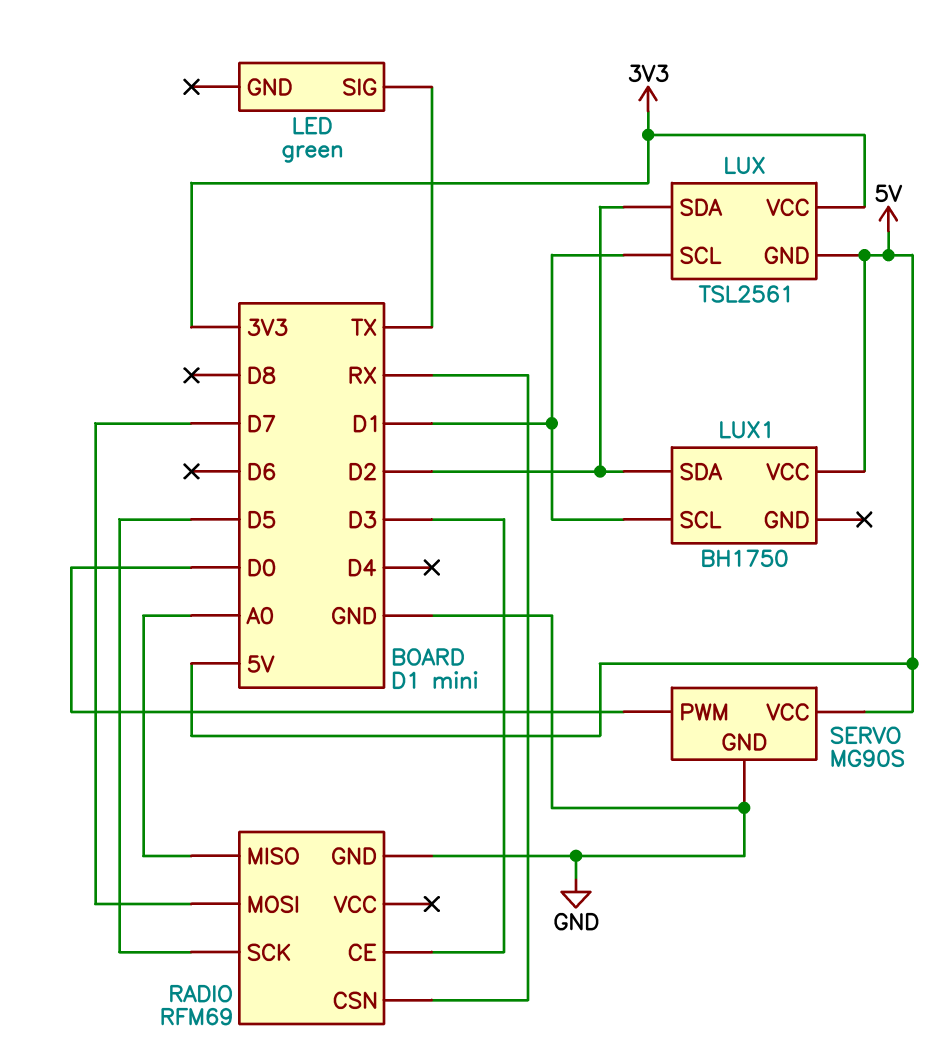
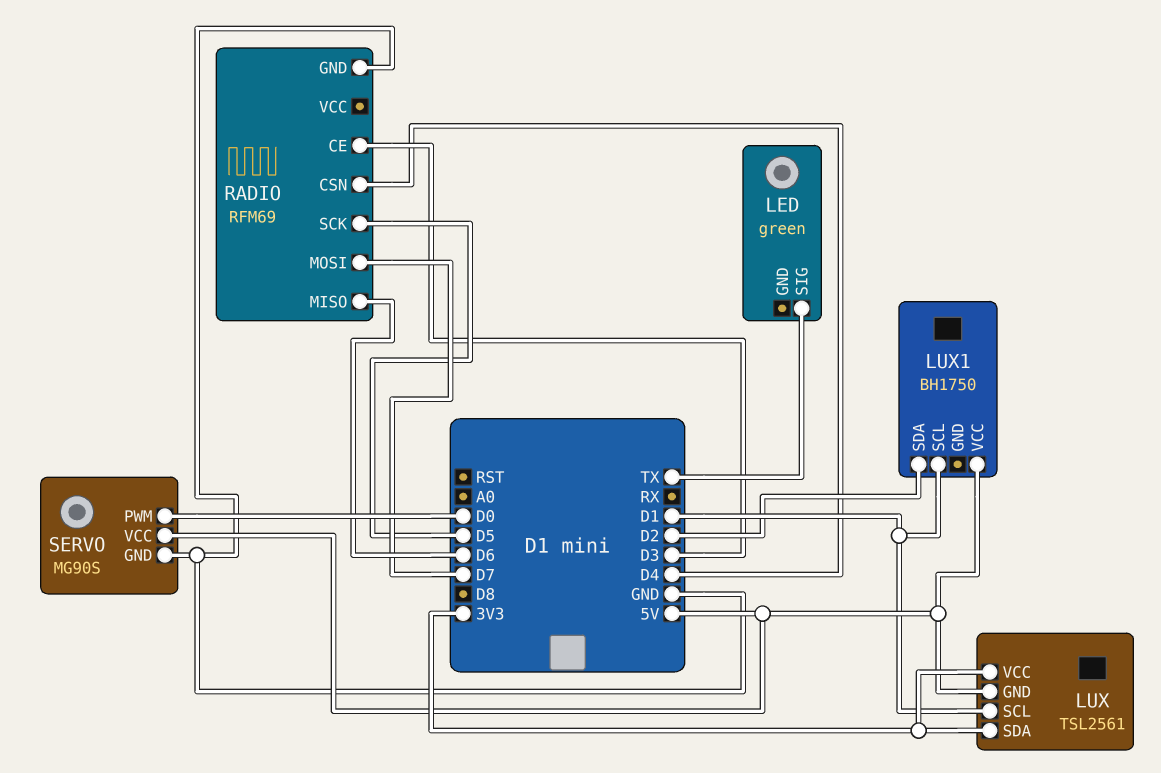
LUX pin SDA: D2 -> 3V3
RADIO pin CSN: RX -> D4
RADIO pin MISO: A0 -> D6

